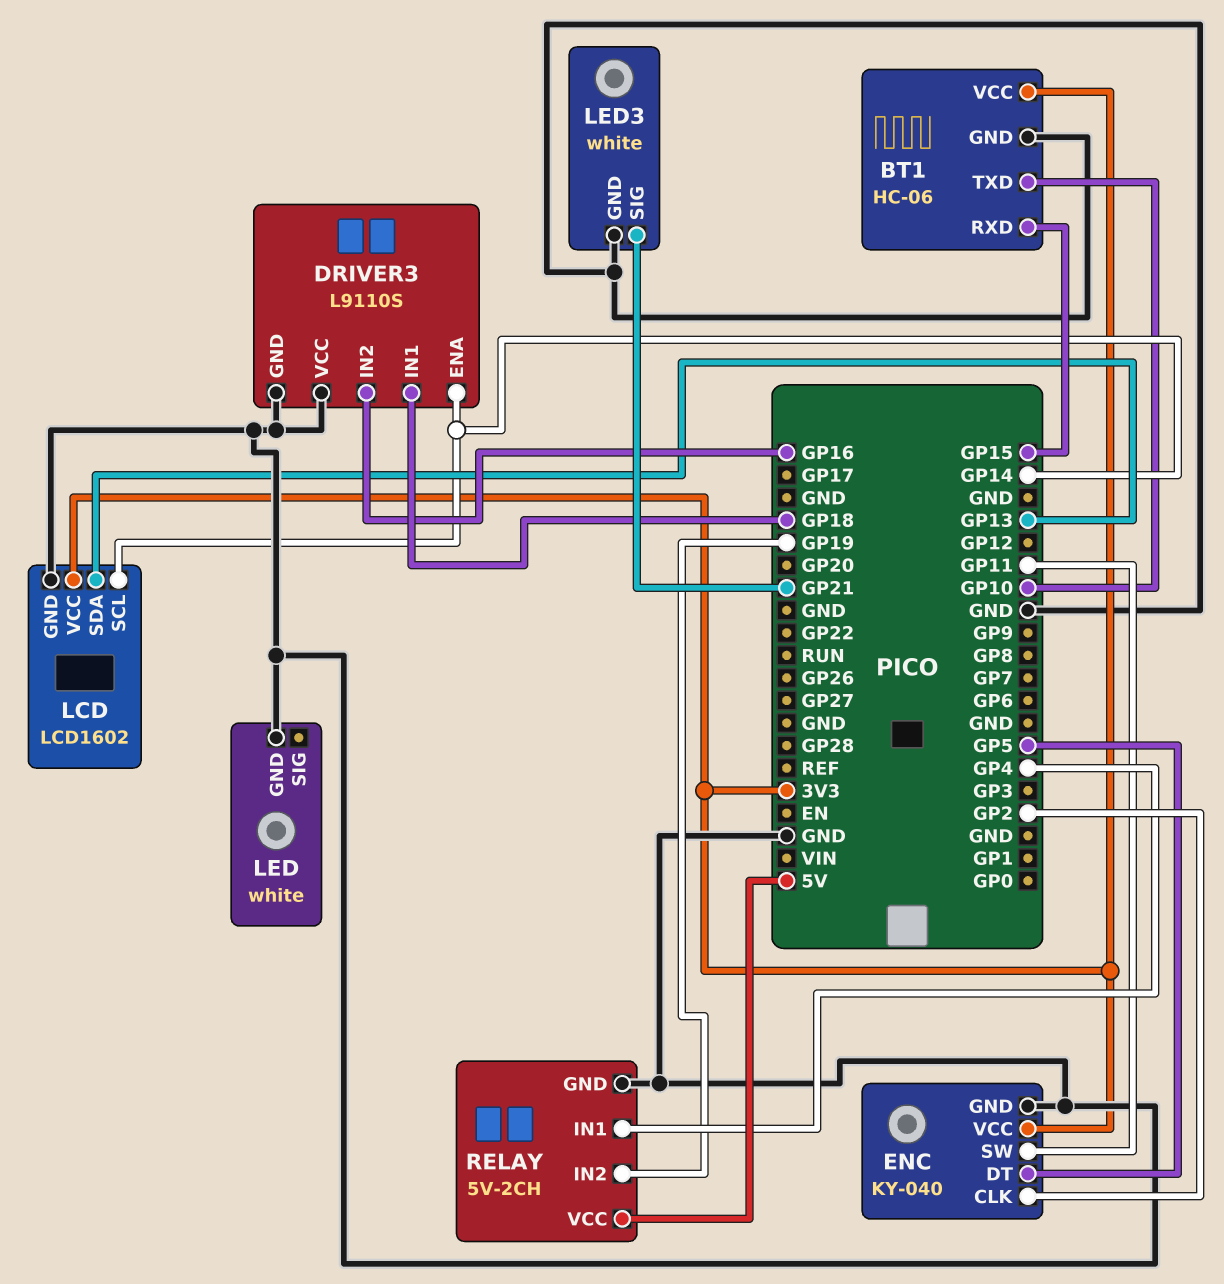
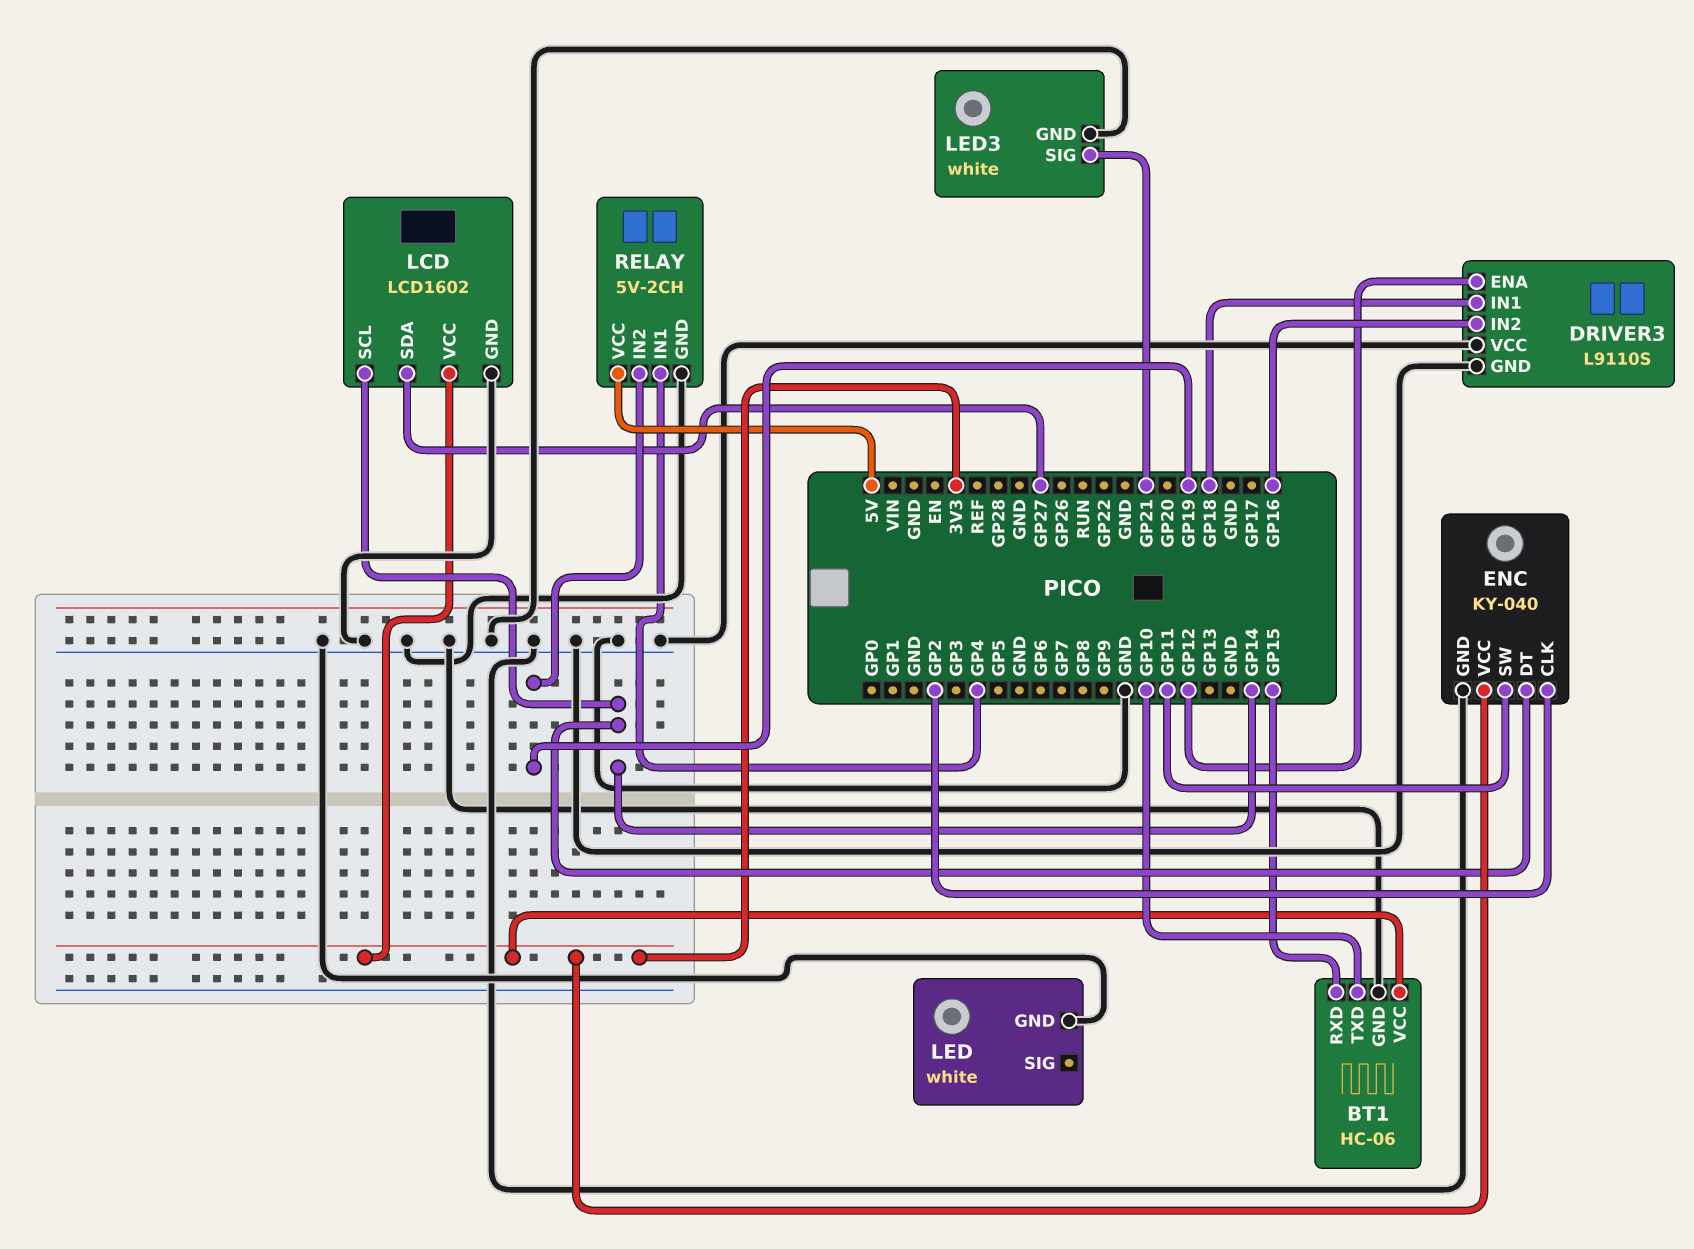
DRIVER3 pin ENA: GP14 -> GP12
ENC pin DT: GP5 -> GP14
LCD pin SDA: GP13 -> GP27

